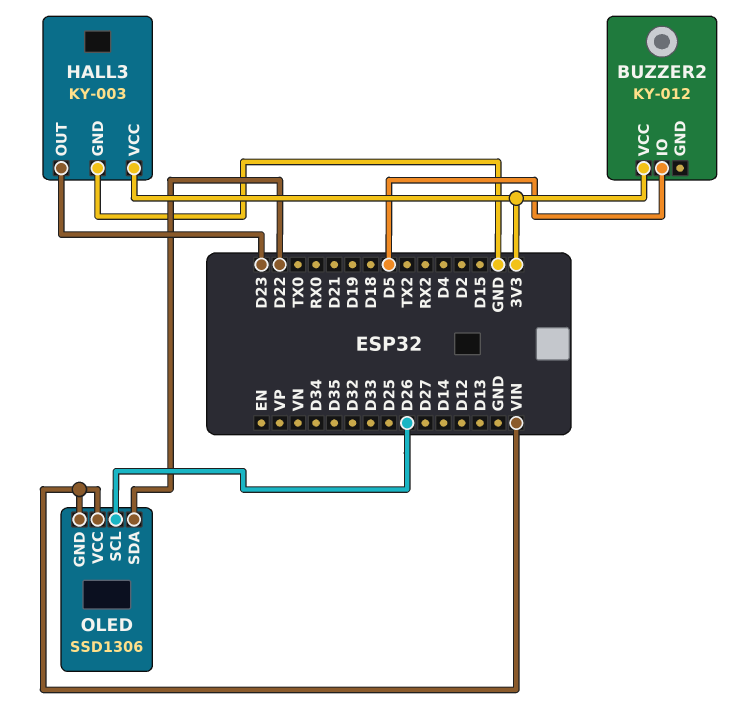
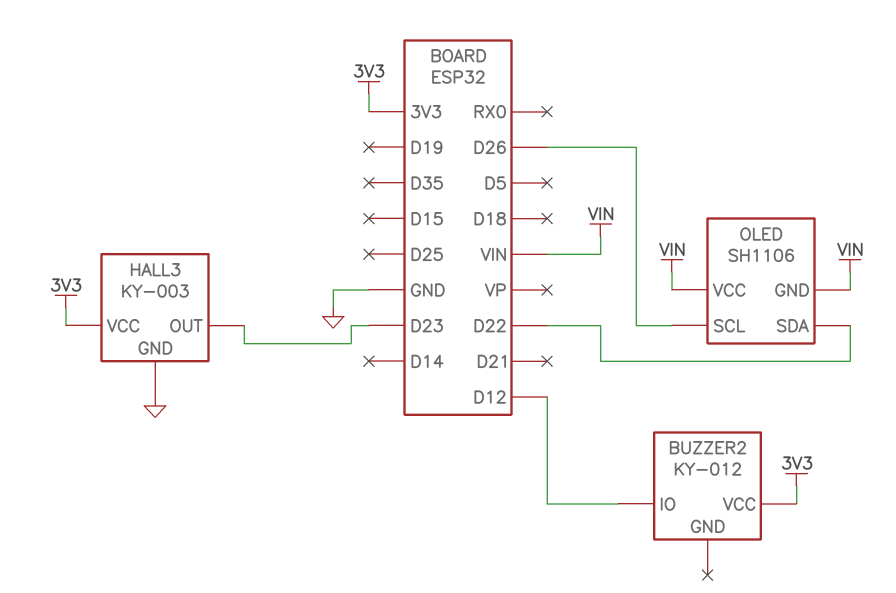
BUZZER2 pin IO: D5 -> D12
OLED: SSD1306 -> SH1106

